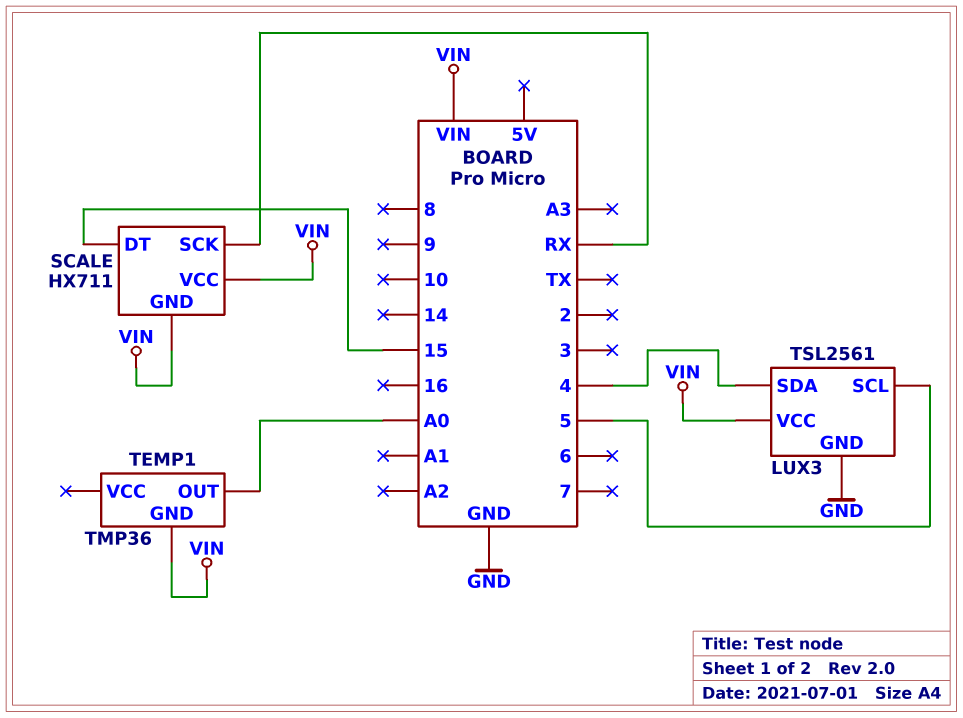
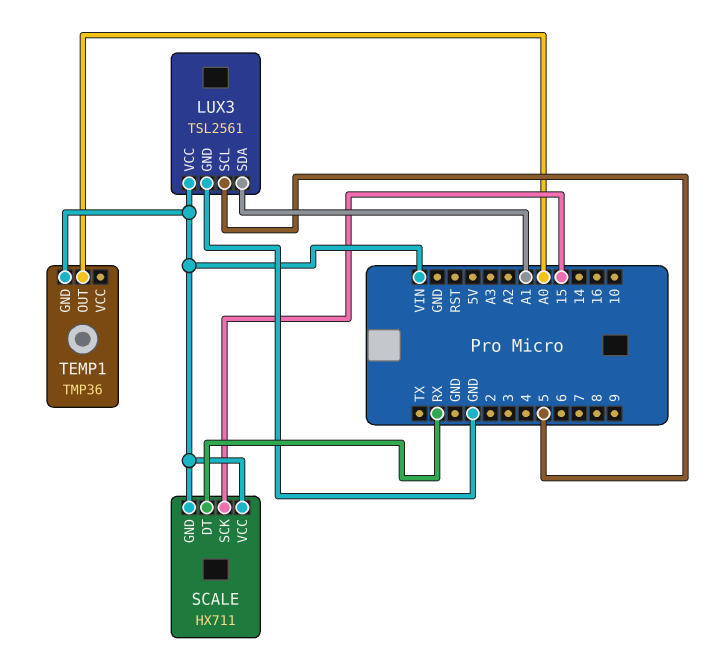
LUX3 pin SDA: 4 -> A1
SCALE pin DT: 15 -> RX
SCALE pin SCK: RX -> 15

